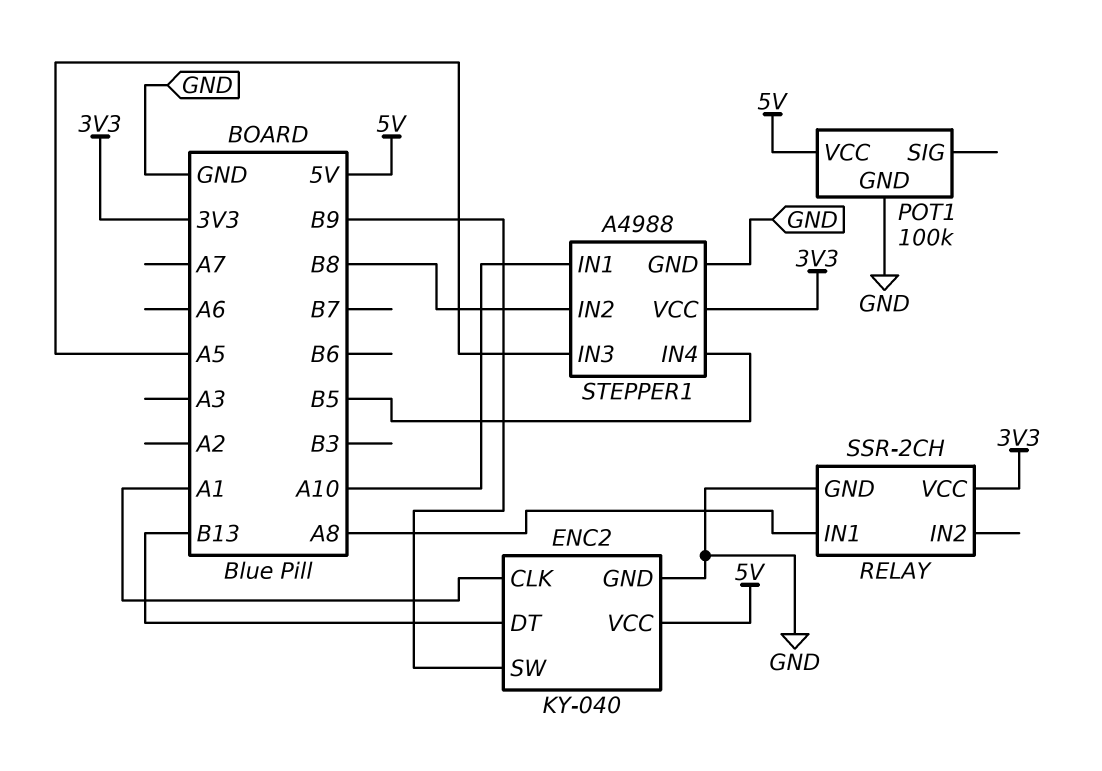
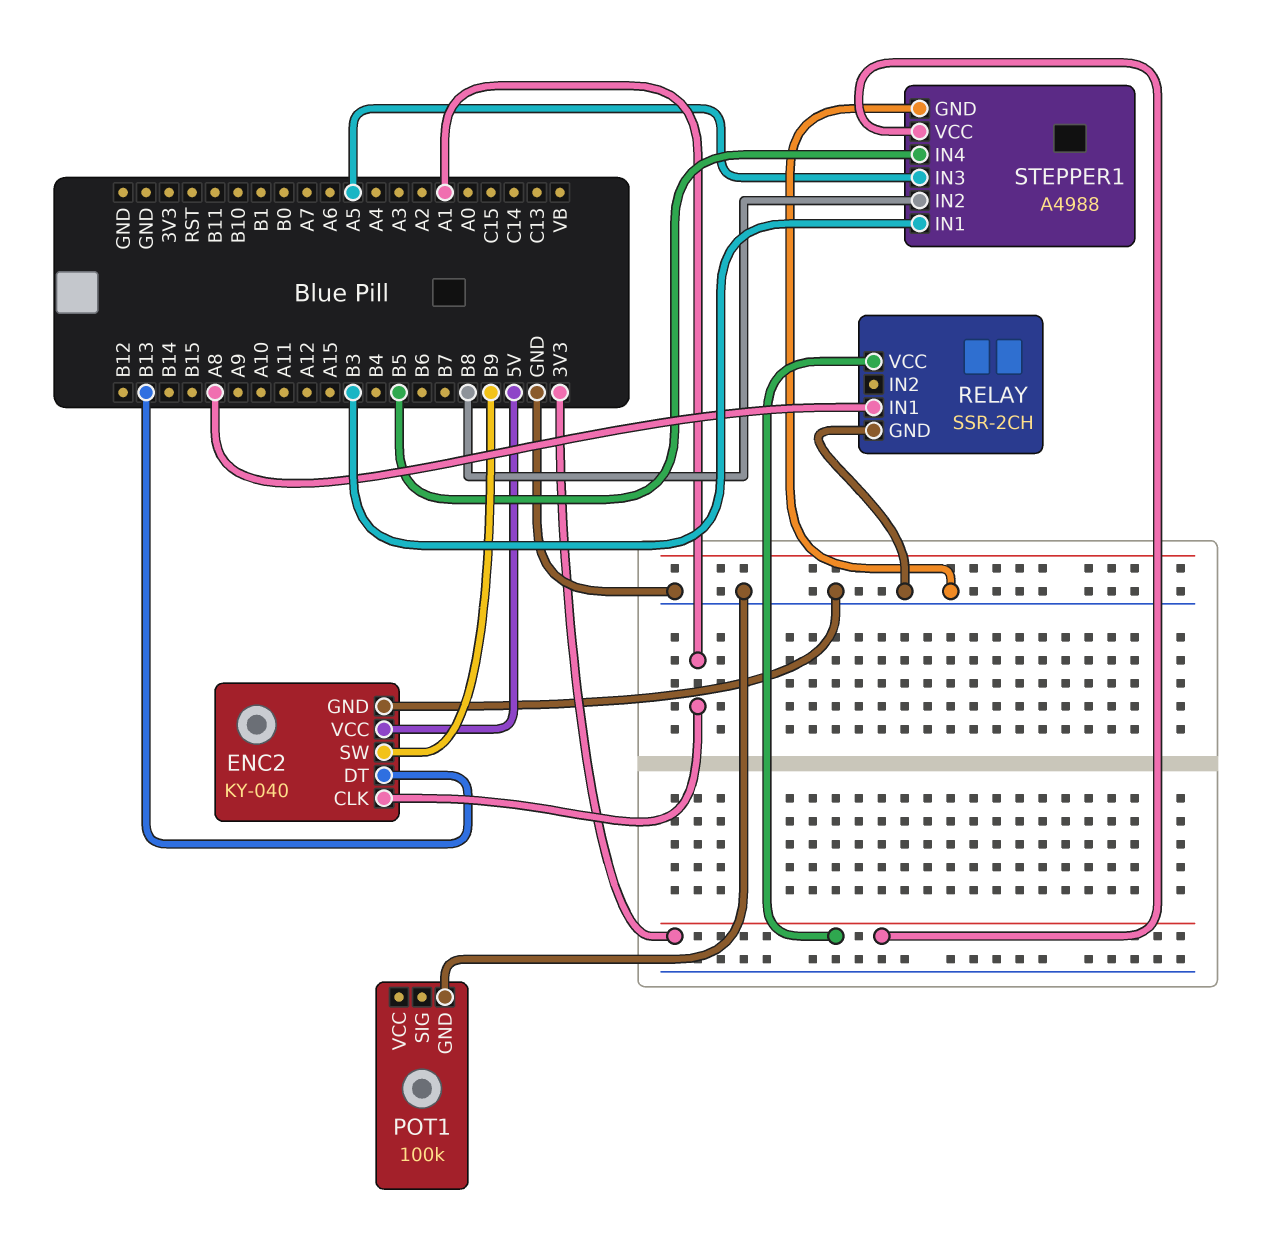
POT1 pin VCC: 5V -> none
STEPPER1 pin IN1: A10 -> B3

